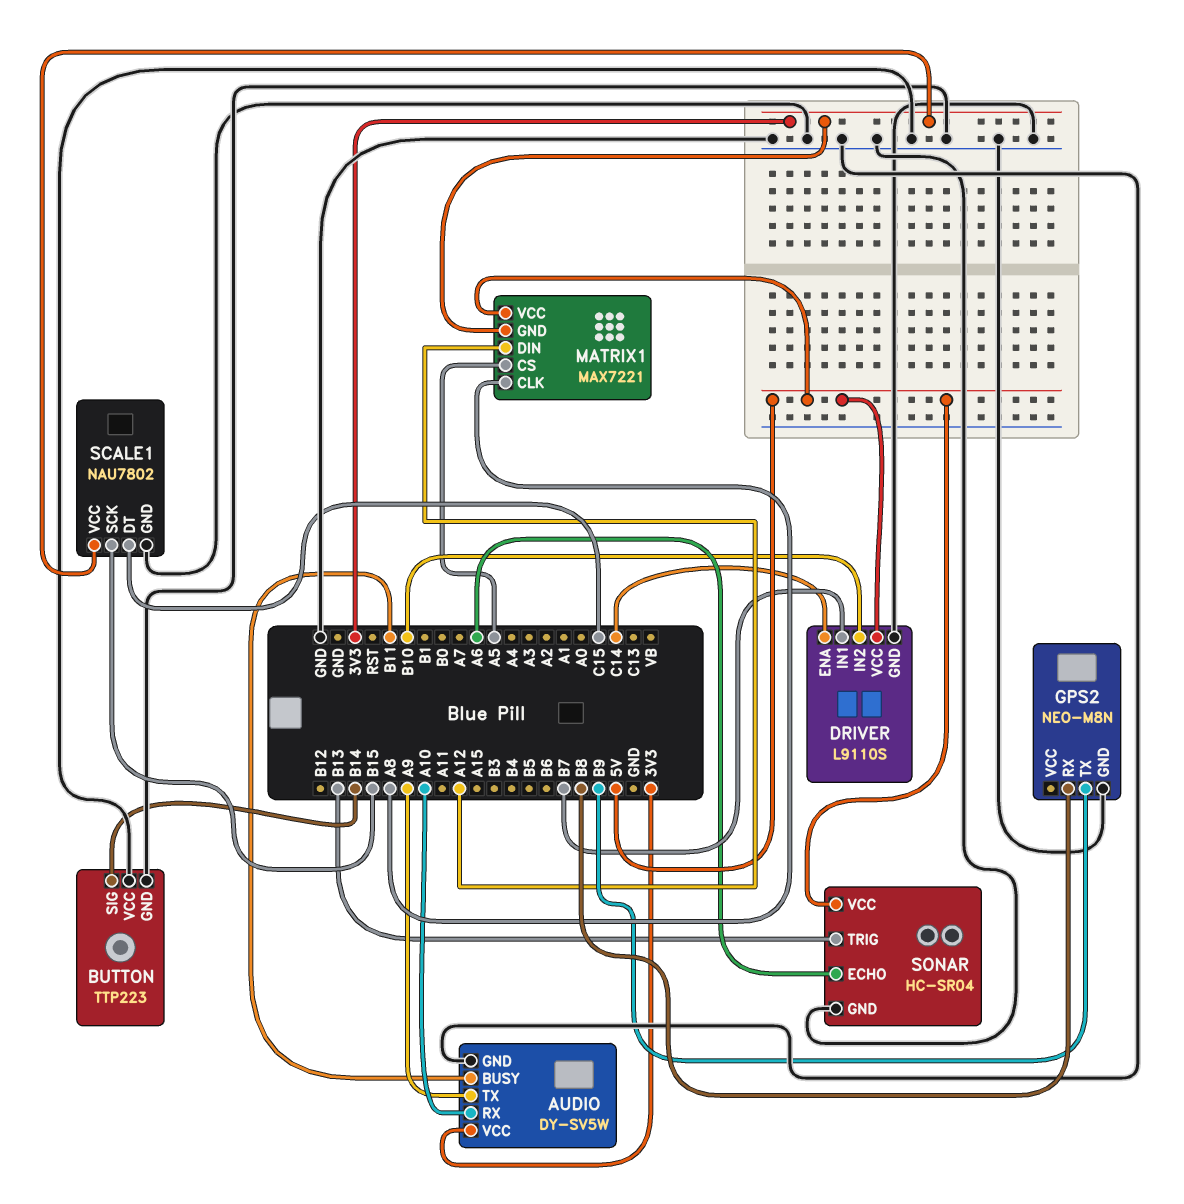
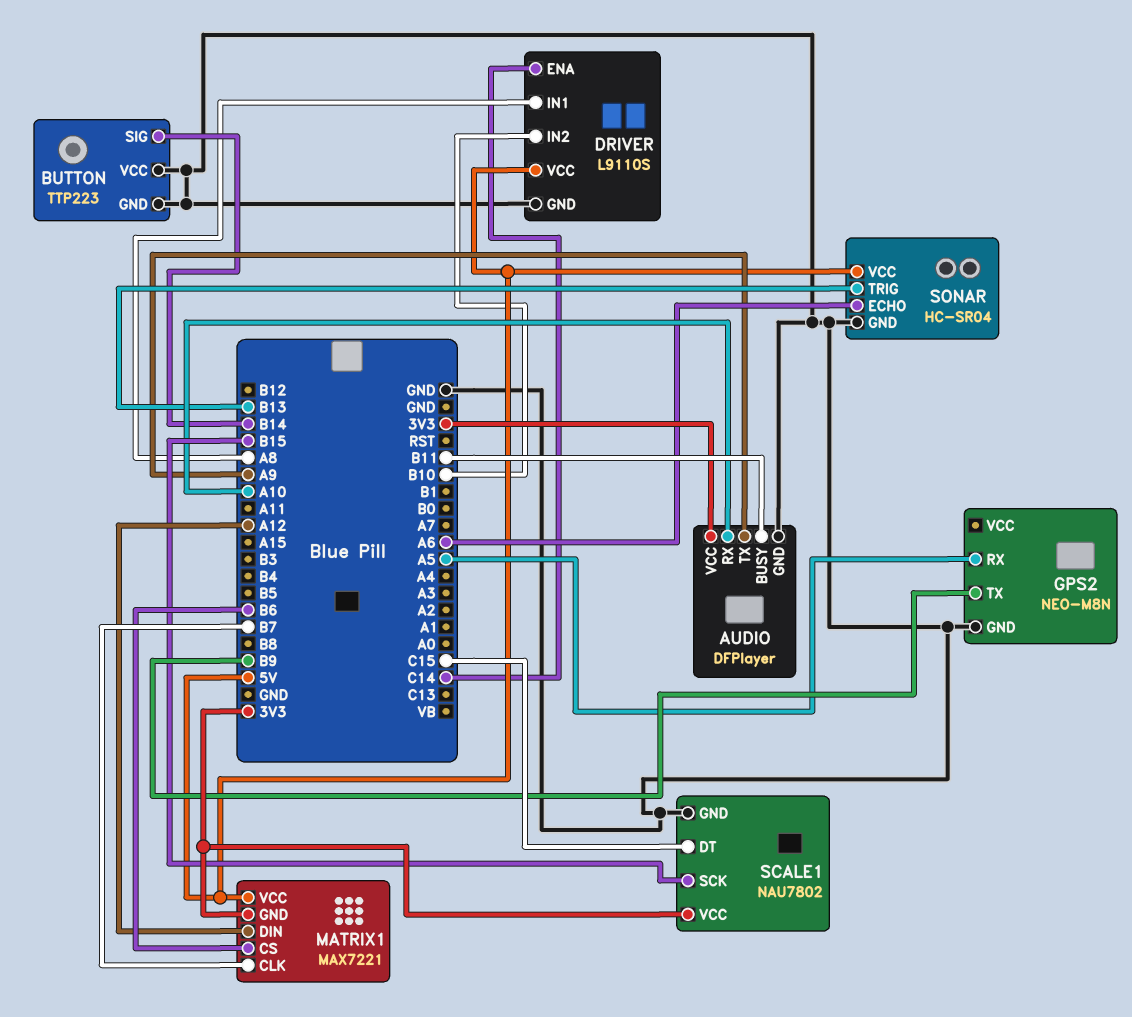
AUDIO: DY-SV5W -> DFPlayer
DRIVER pin IN1: B7 -> A8
GPS2 pin RX: B8 -> A5
MATRIX1 pin CLK: A8 -> B7
MATRIX1 pin CS: A5 -> B6

